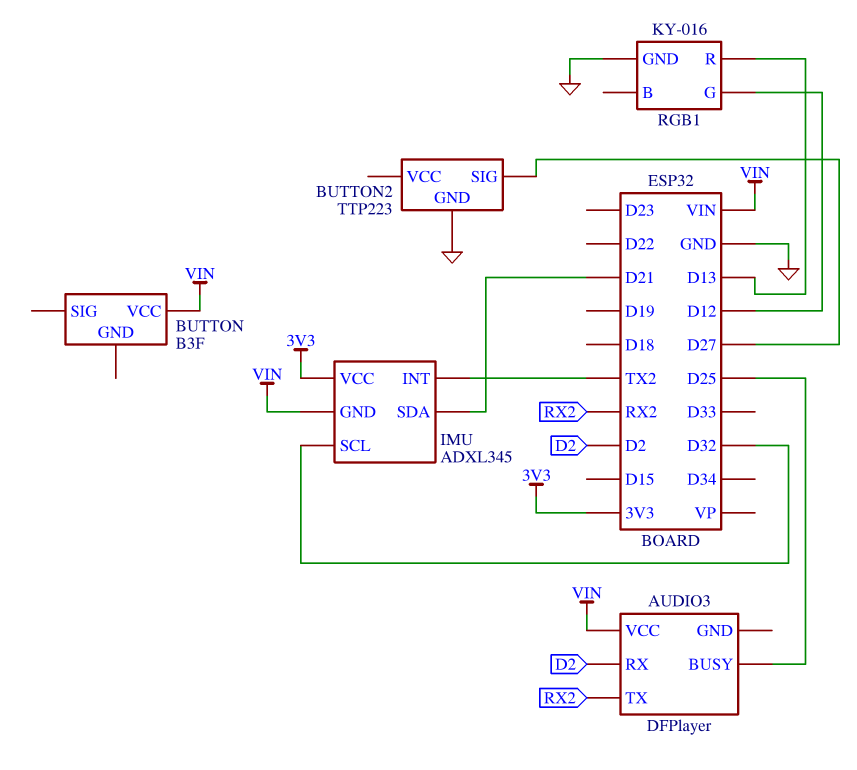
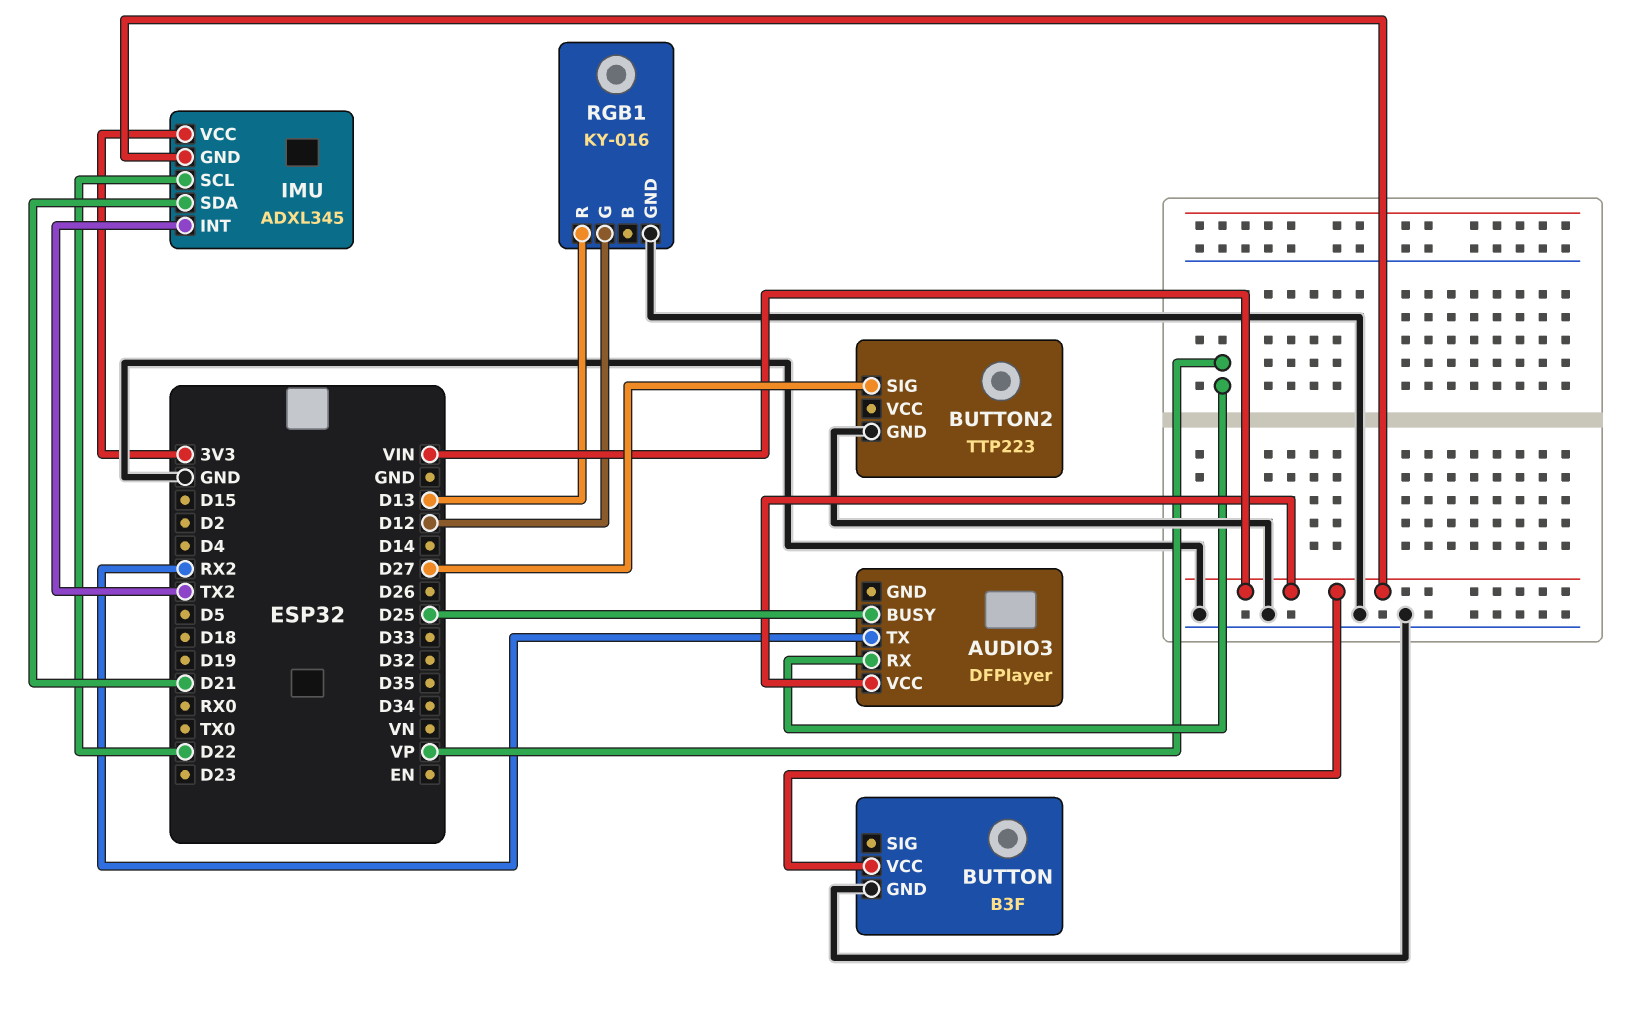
AUDIO3 pin RX: D2 -> VP
BUTTON pin GND: none -> GND
IMU pin SCL: D32 -> D22

